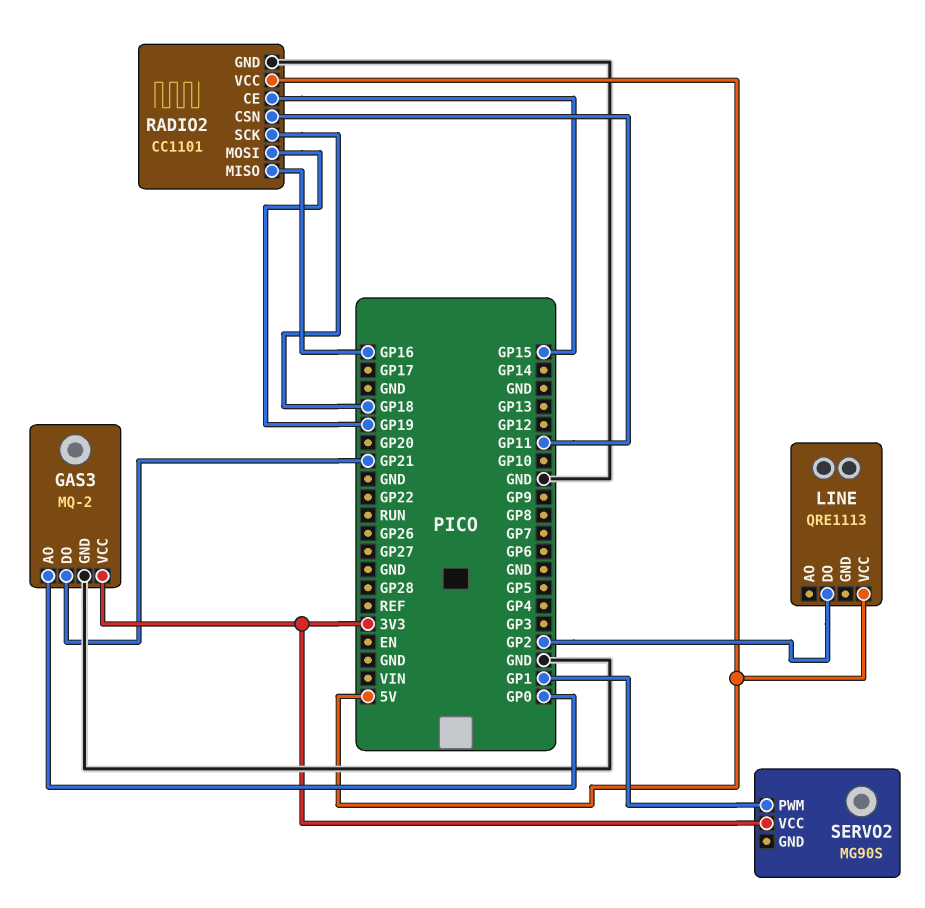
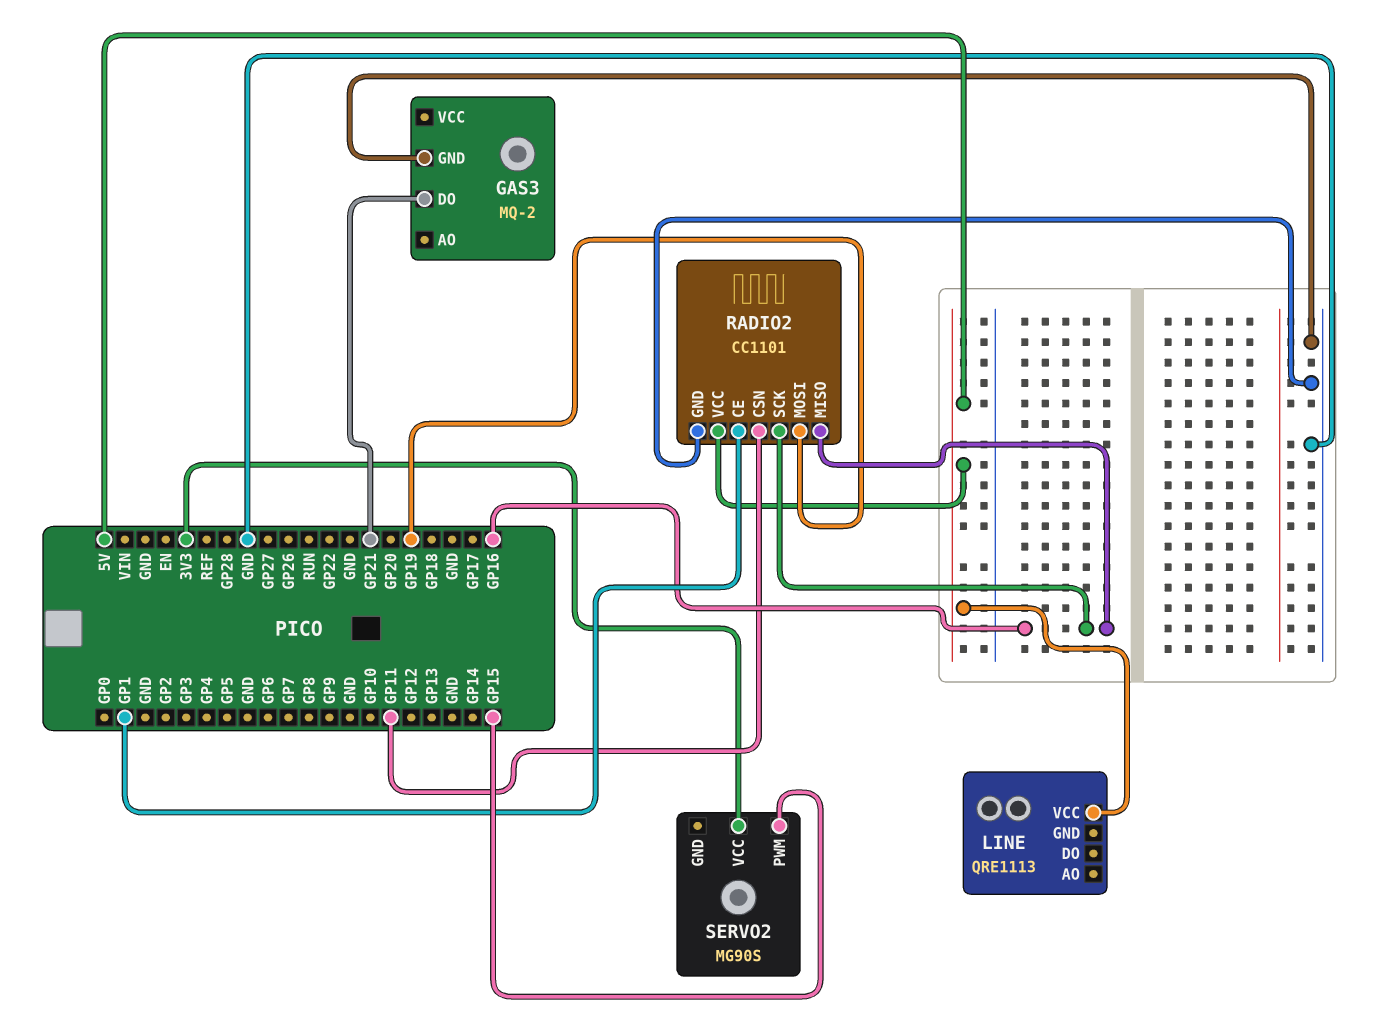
GAS3 pin AO: GP0 -> none
GAS3 pin VCC: 3V3 -> none
LINE pin DO: GP2 -> none
RADIO2 pin CE: GP15 -> GP1
RADIO2 pin SCK: GP18 -> GP16
SERVO2 pin PWM: GP1 -> GP15

